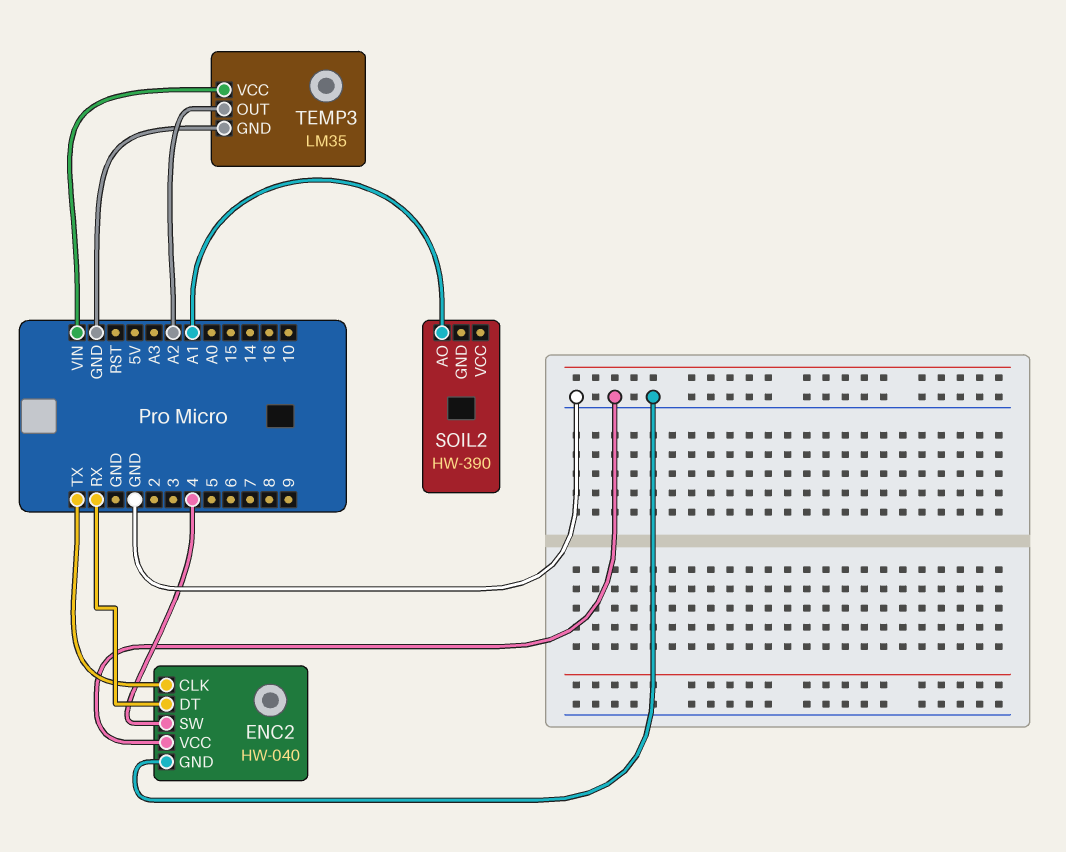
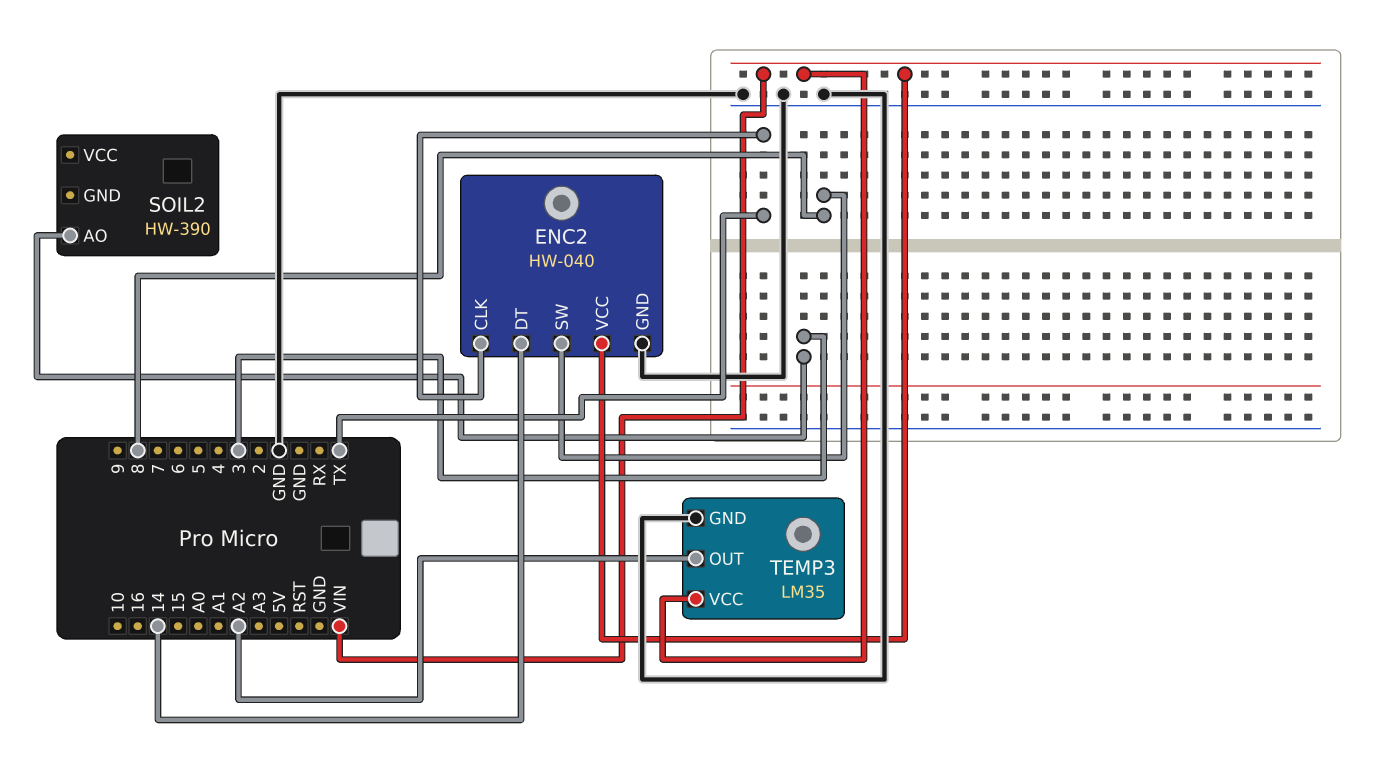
ENC2 pin DT: RX -> 14
ENC2 pin SW: 4 -> 8
ENC2 pin VCC: GND -> VIN
SOIL2 pin AO: A1 -> 3

